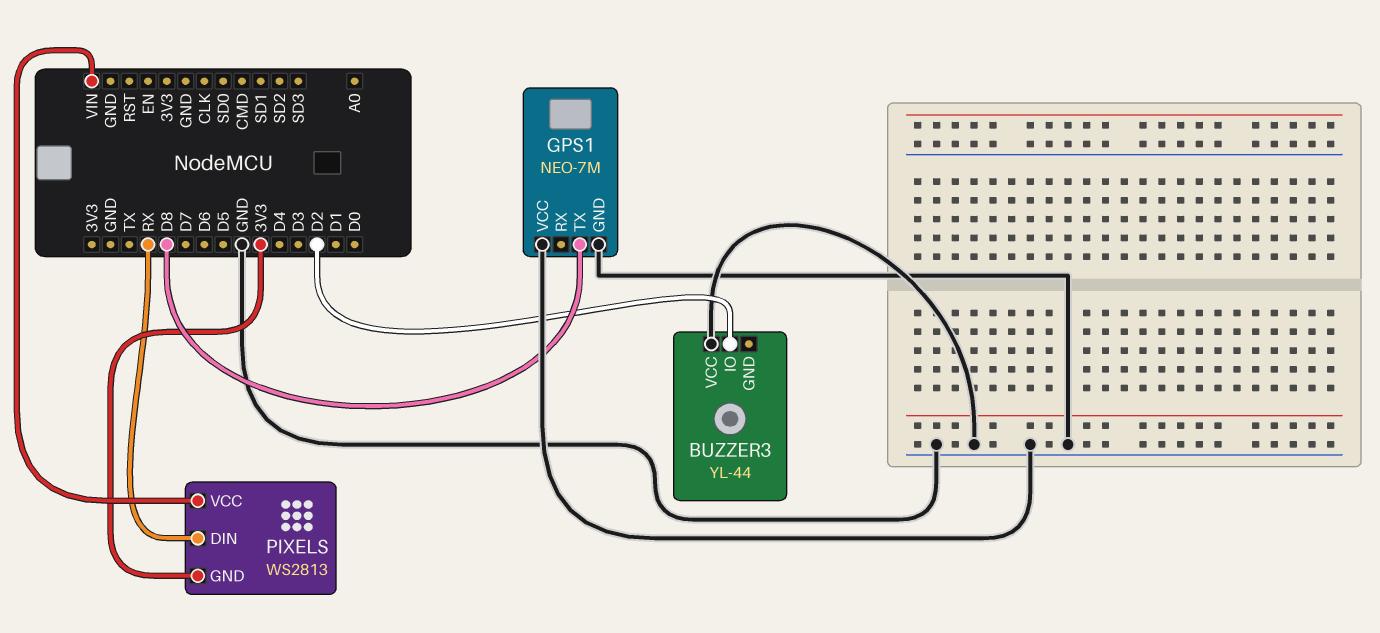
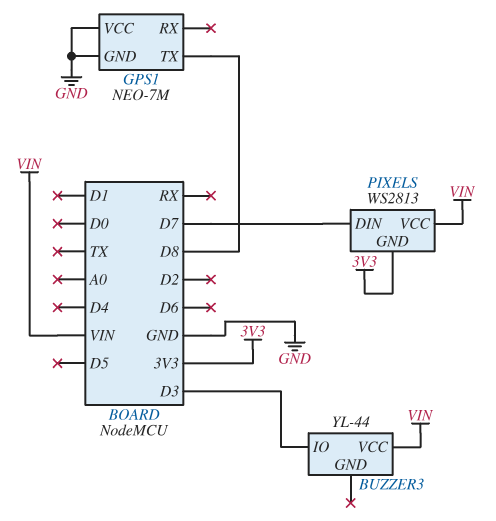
BUZZER3 pin IO: D2 -> D3
BUZZER3 pin VCC: GND -> VIN
PIXELS pin DIN: RX -> D7

